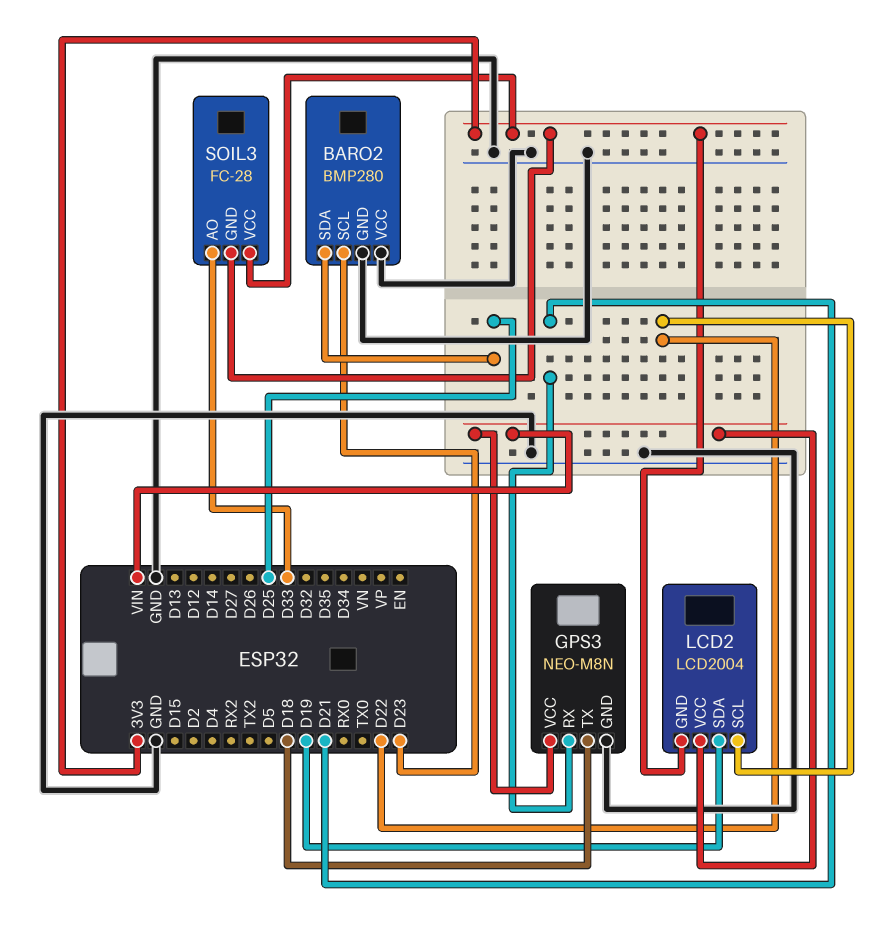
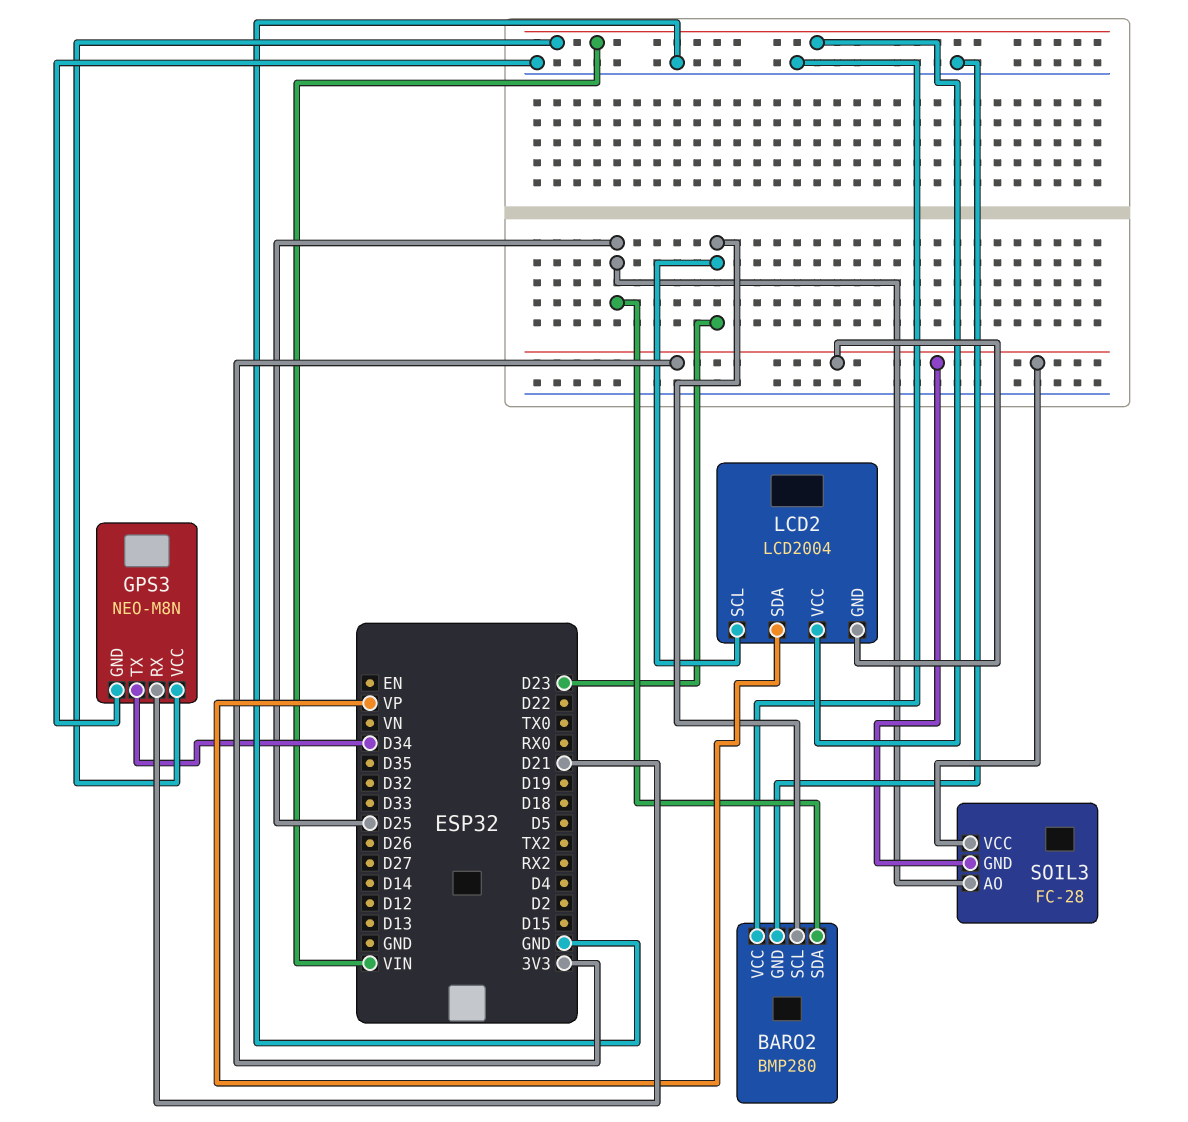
GPS3 pin TX: D18 -> D34
LCD2 pin SCL: D22 -> D23
LCD2 pin SDA: D19 -> VP
SOIL3 pin AO: D33 -> D25

